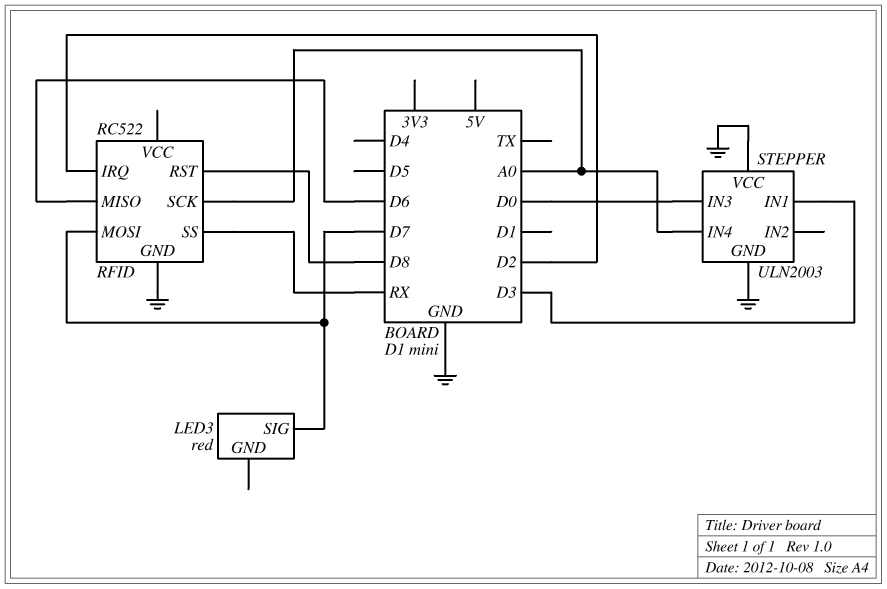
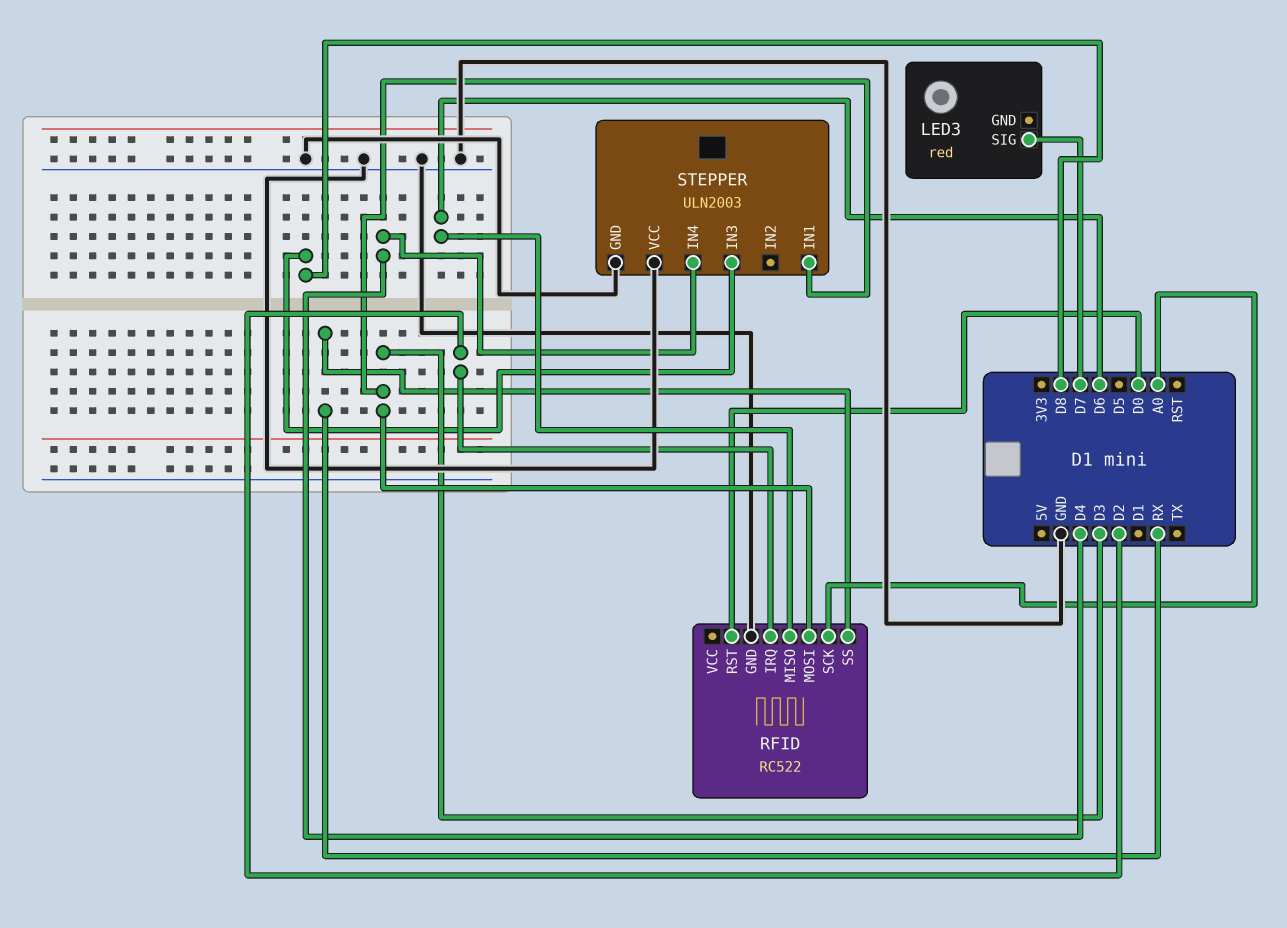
RFID pin MOSI: D7 -> D3
RFID pin RST: D8 -> D0
STEPPER pin IN3: D0 -> D8
STEPPER pin IN4: A0 -> D4

